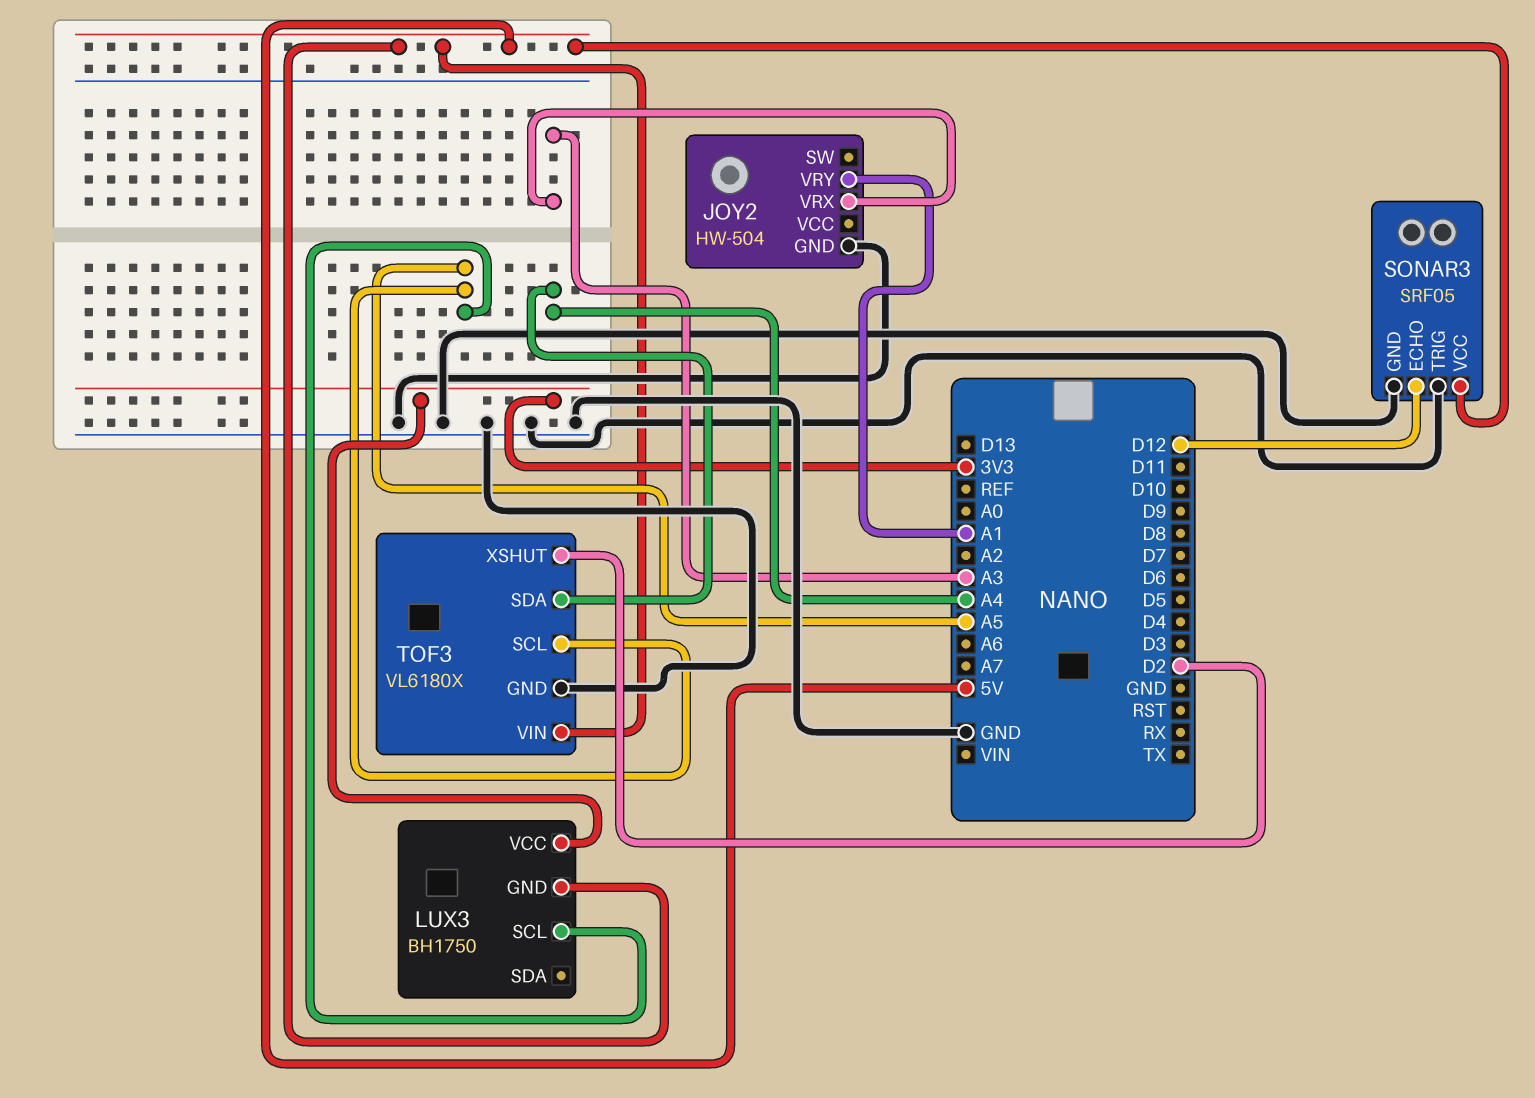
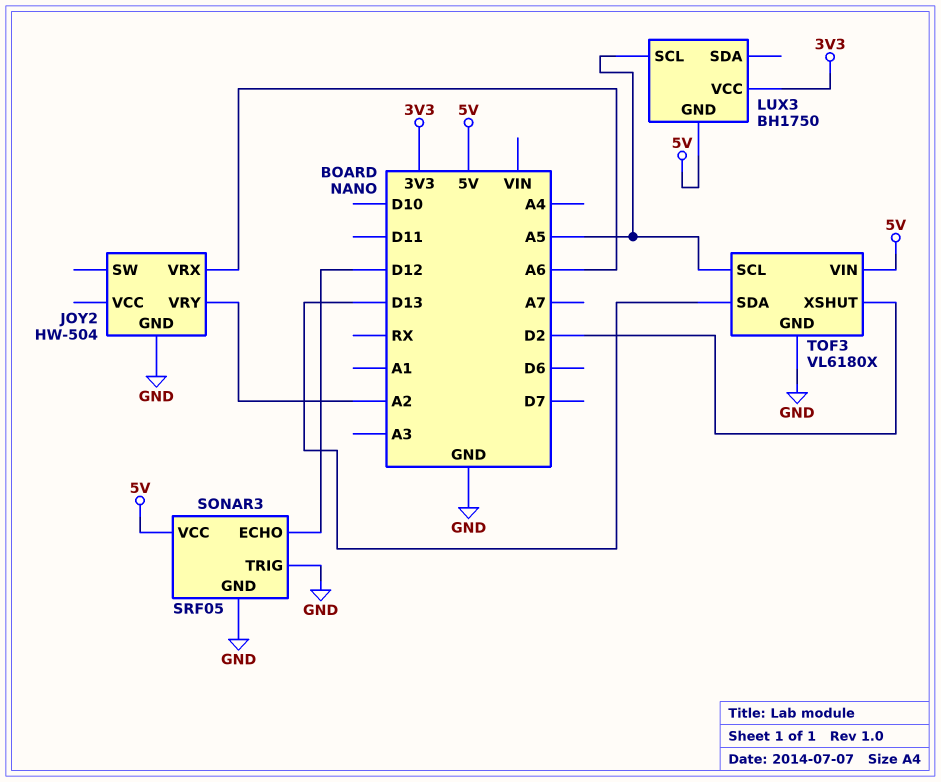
JOY2 pin VRX: A3 -> A6
JOY2 pin VRY: A1 -> A2
TOF3 pin SDA: A4 -> D13

